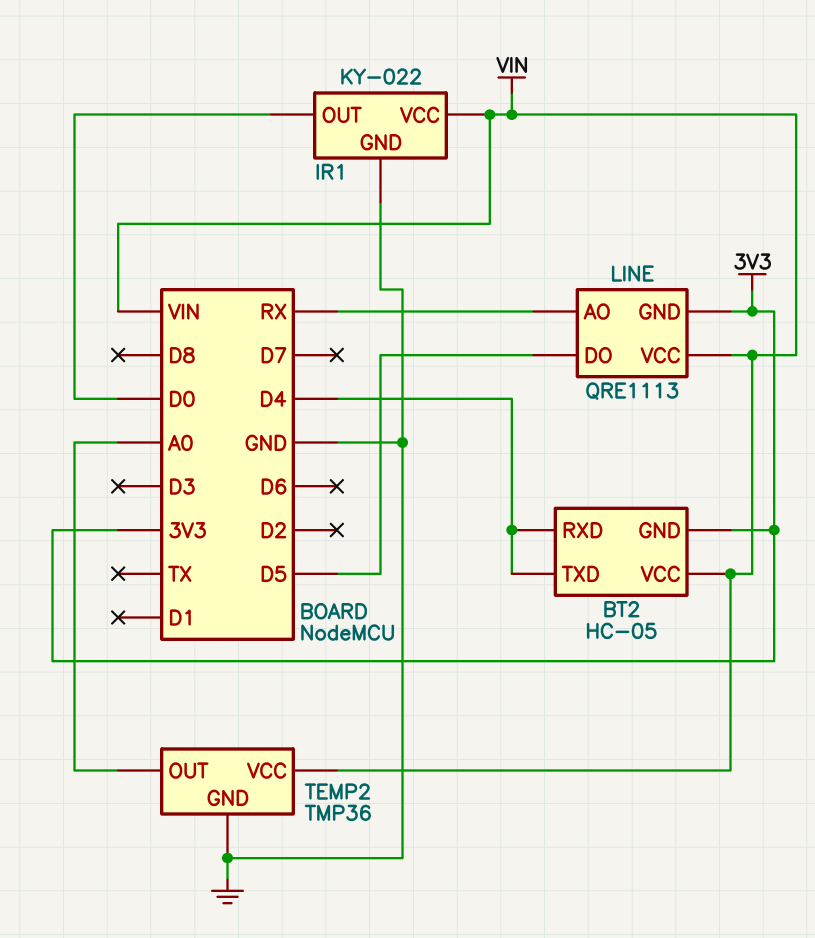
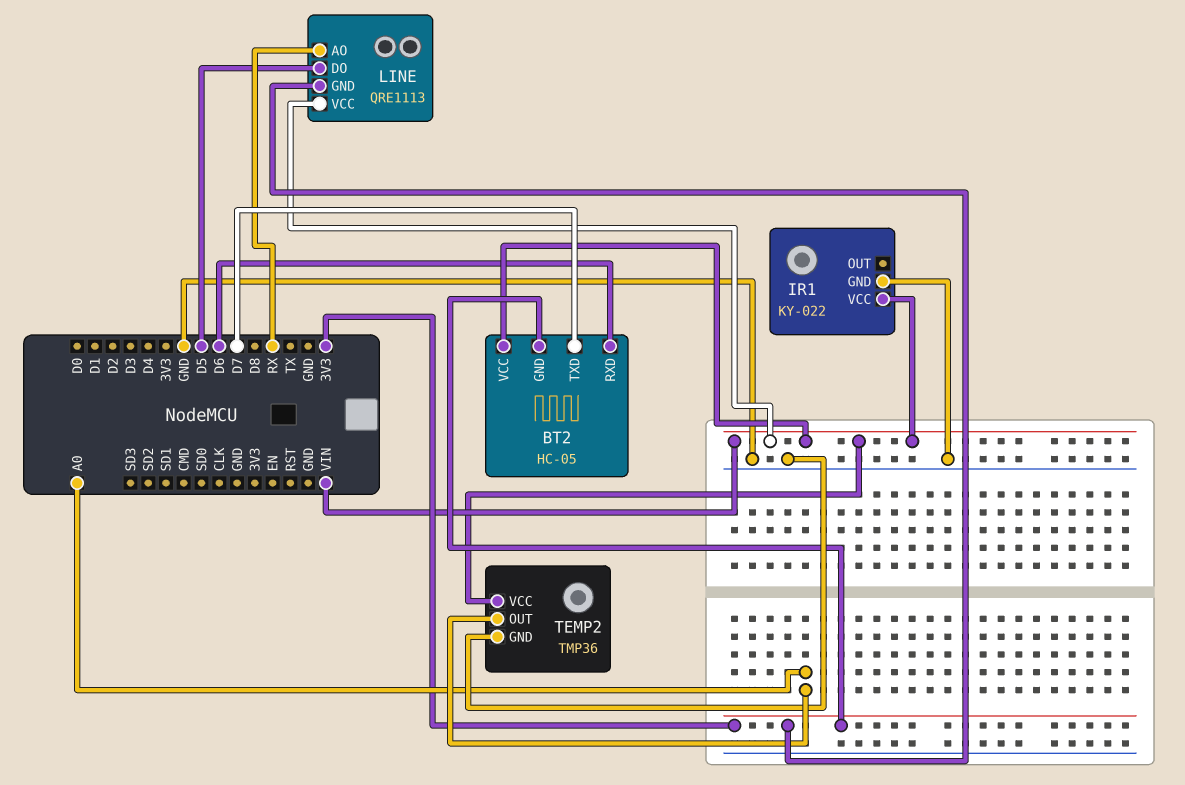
BT2 pin RXD: D4 -> D6
BT2 pin TXD: D4 -> D7
IR1 pin OUT: D0 -> none

